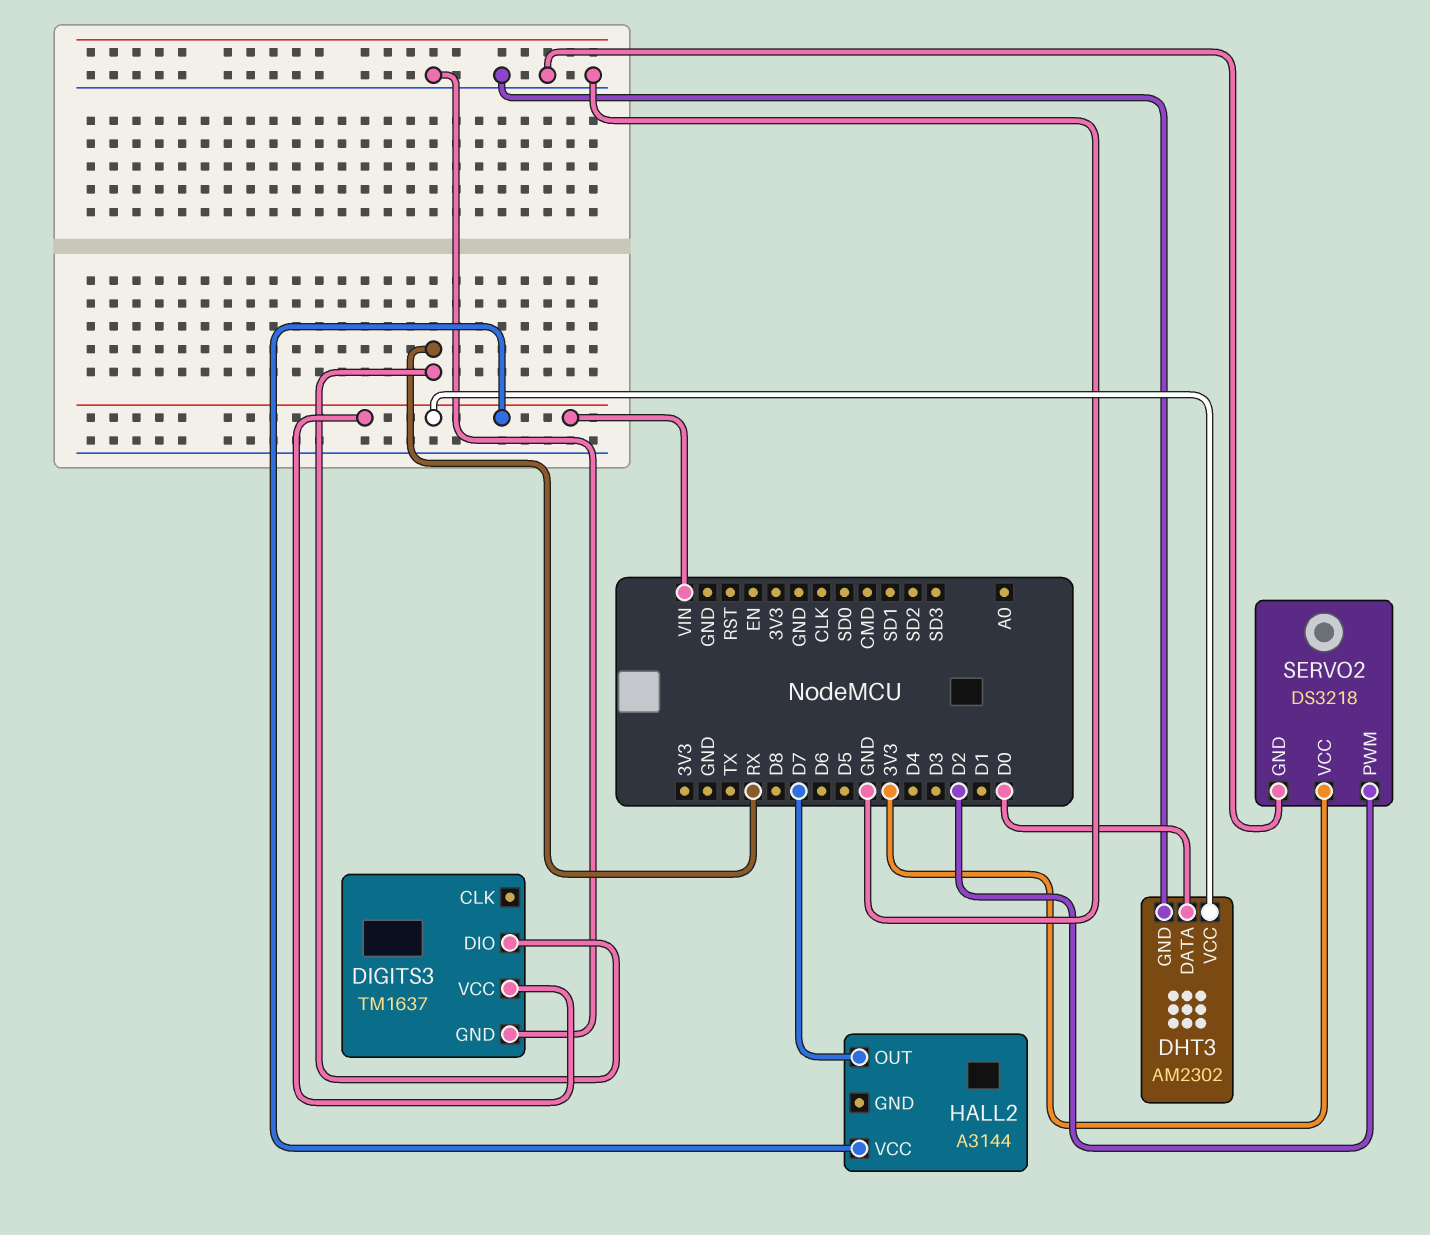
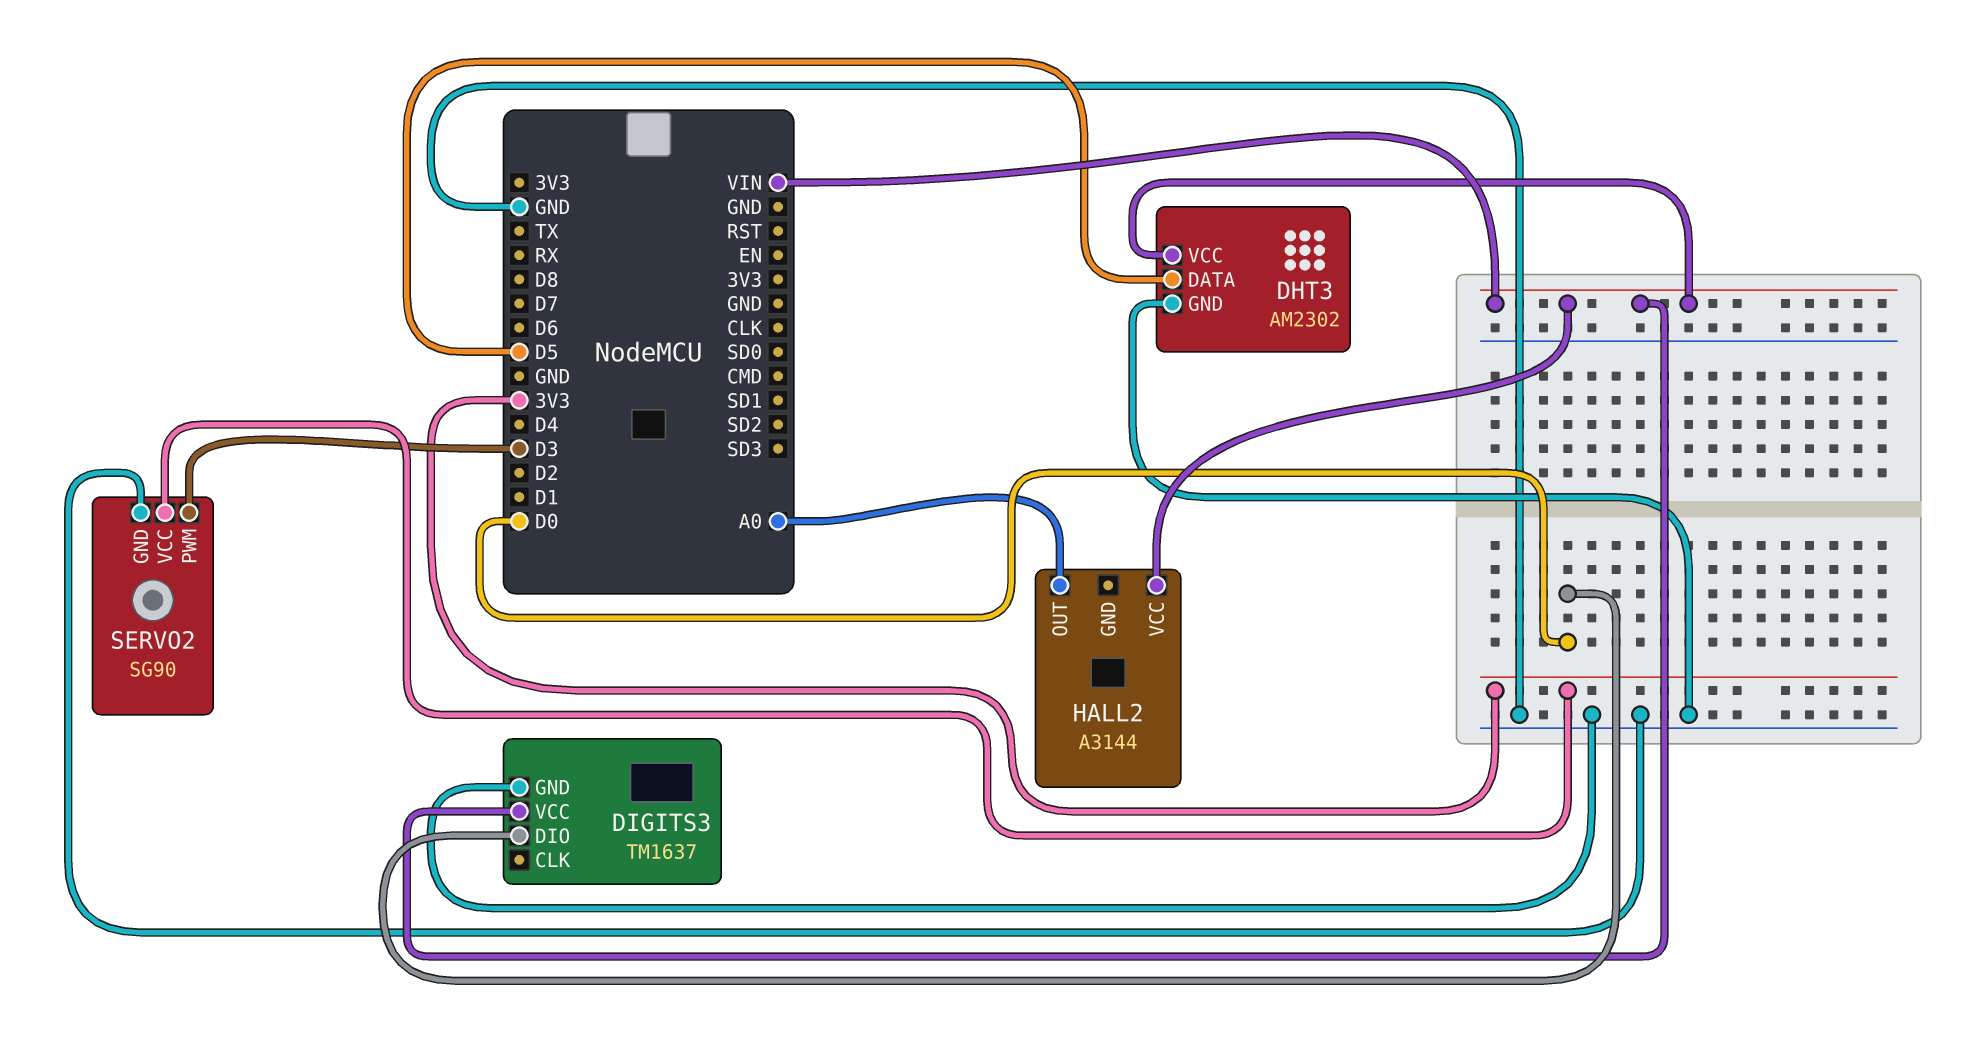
DHT3 pin DATA: D0 -> D5
DIGITS3 pin DIO: RX -> D0
HALL2 pin OUT: D7 -> A0
SERVO2: DS3218 -> SG90
SERVO2 pin PWM: D2 -> D3

